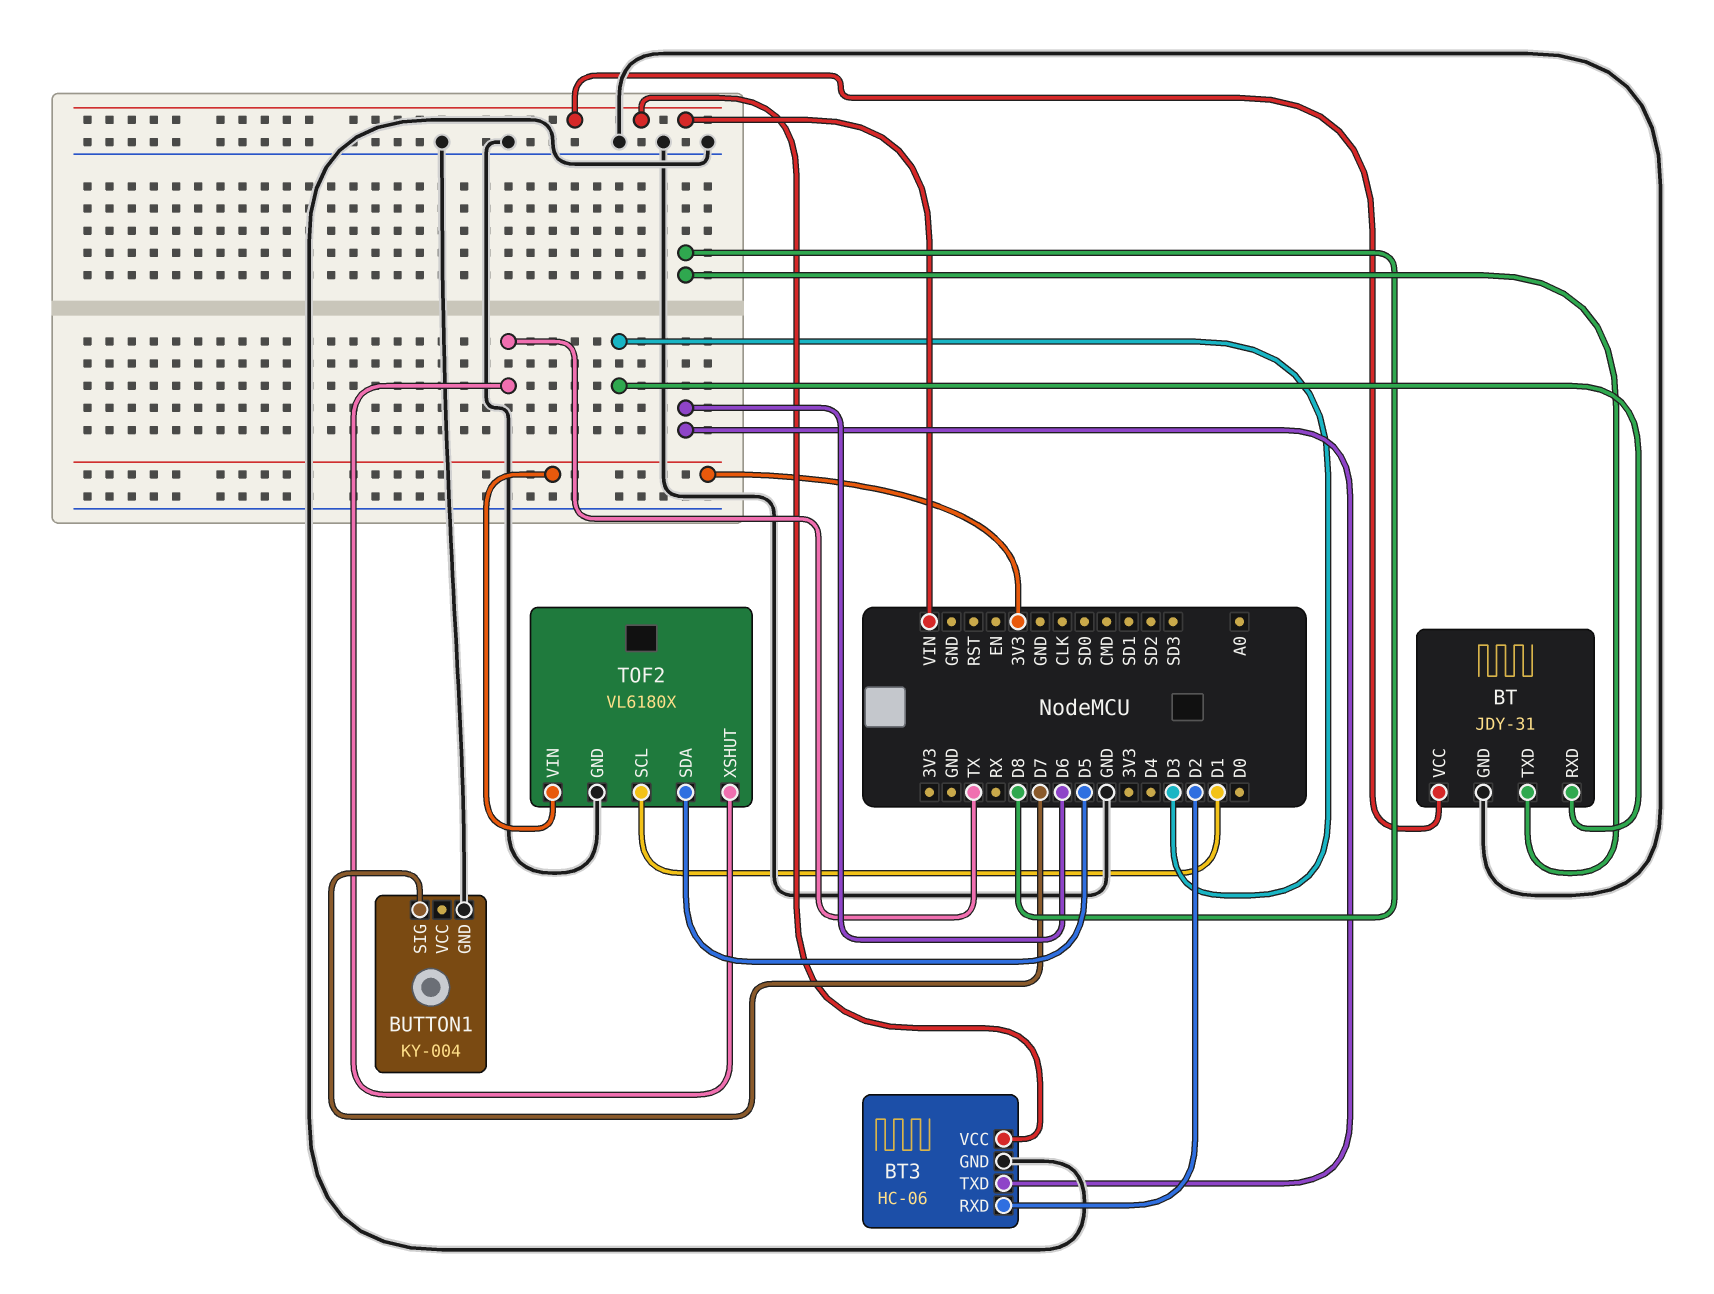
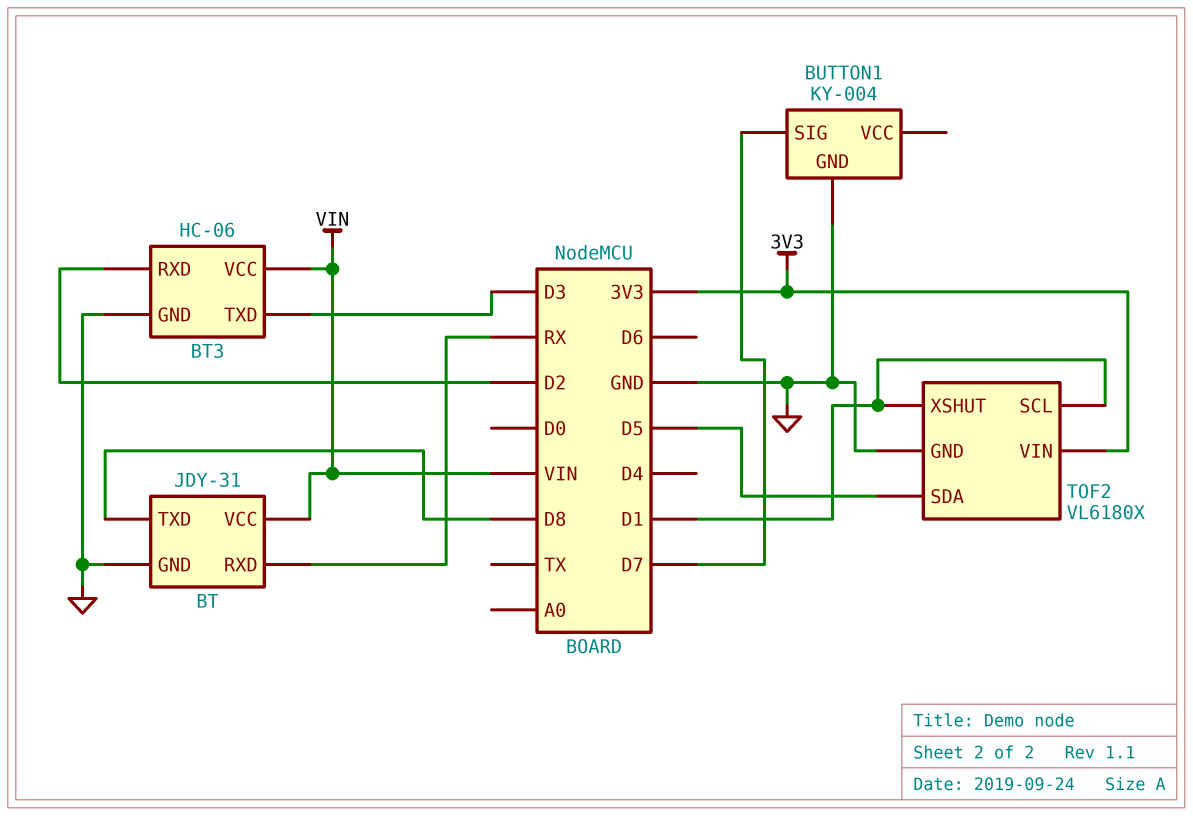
BT pin RXD: D3 -> RX
BT3 pin TXD: D6 -> D3
TOF2 pin XSHUT: TX -> D1

